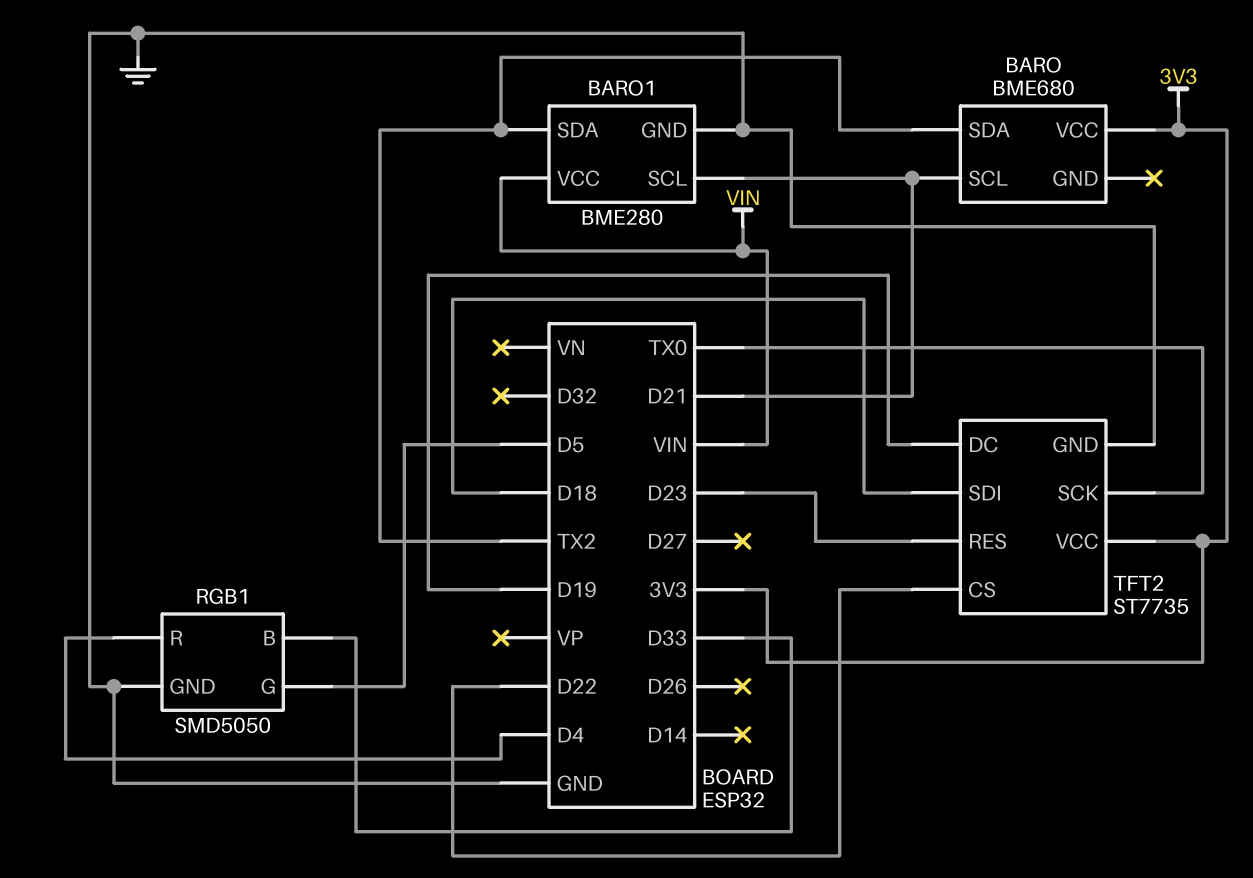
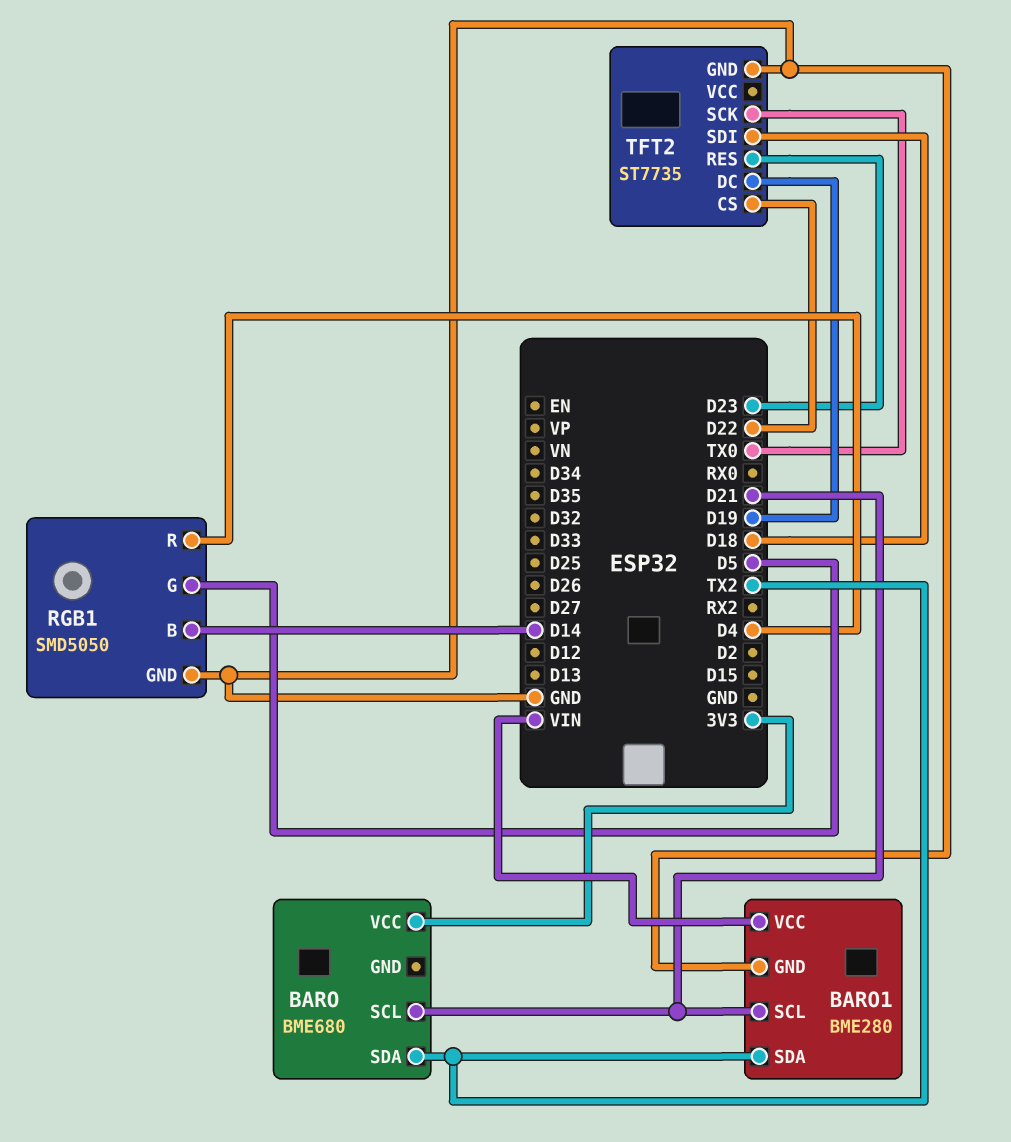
RGB1 pin B: D33 -> D14
TFT2 pin VCC: 3V3 -> none

